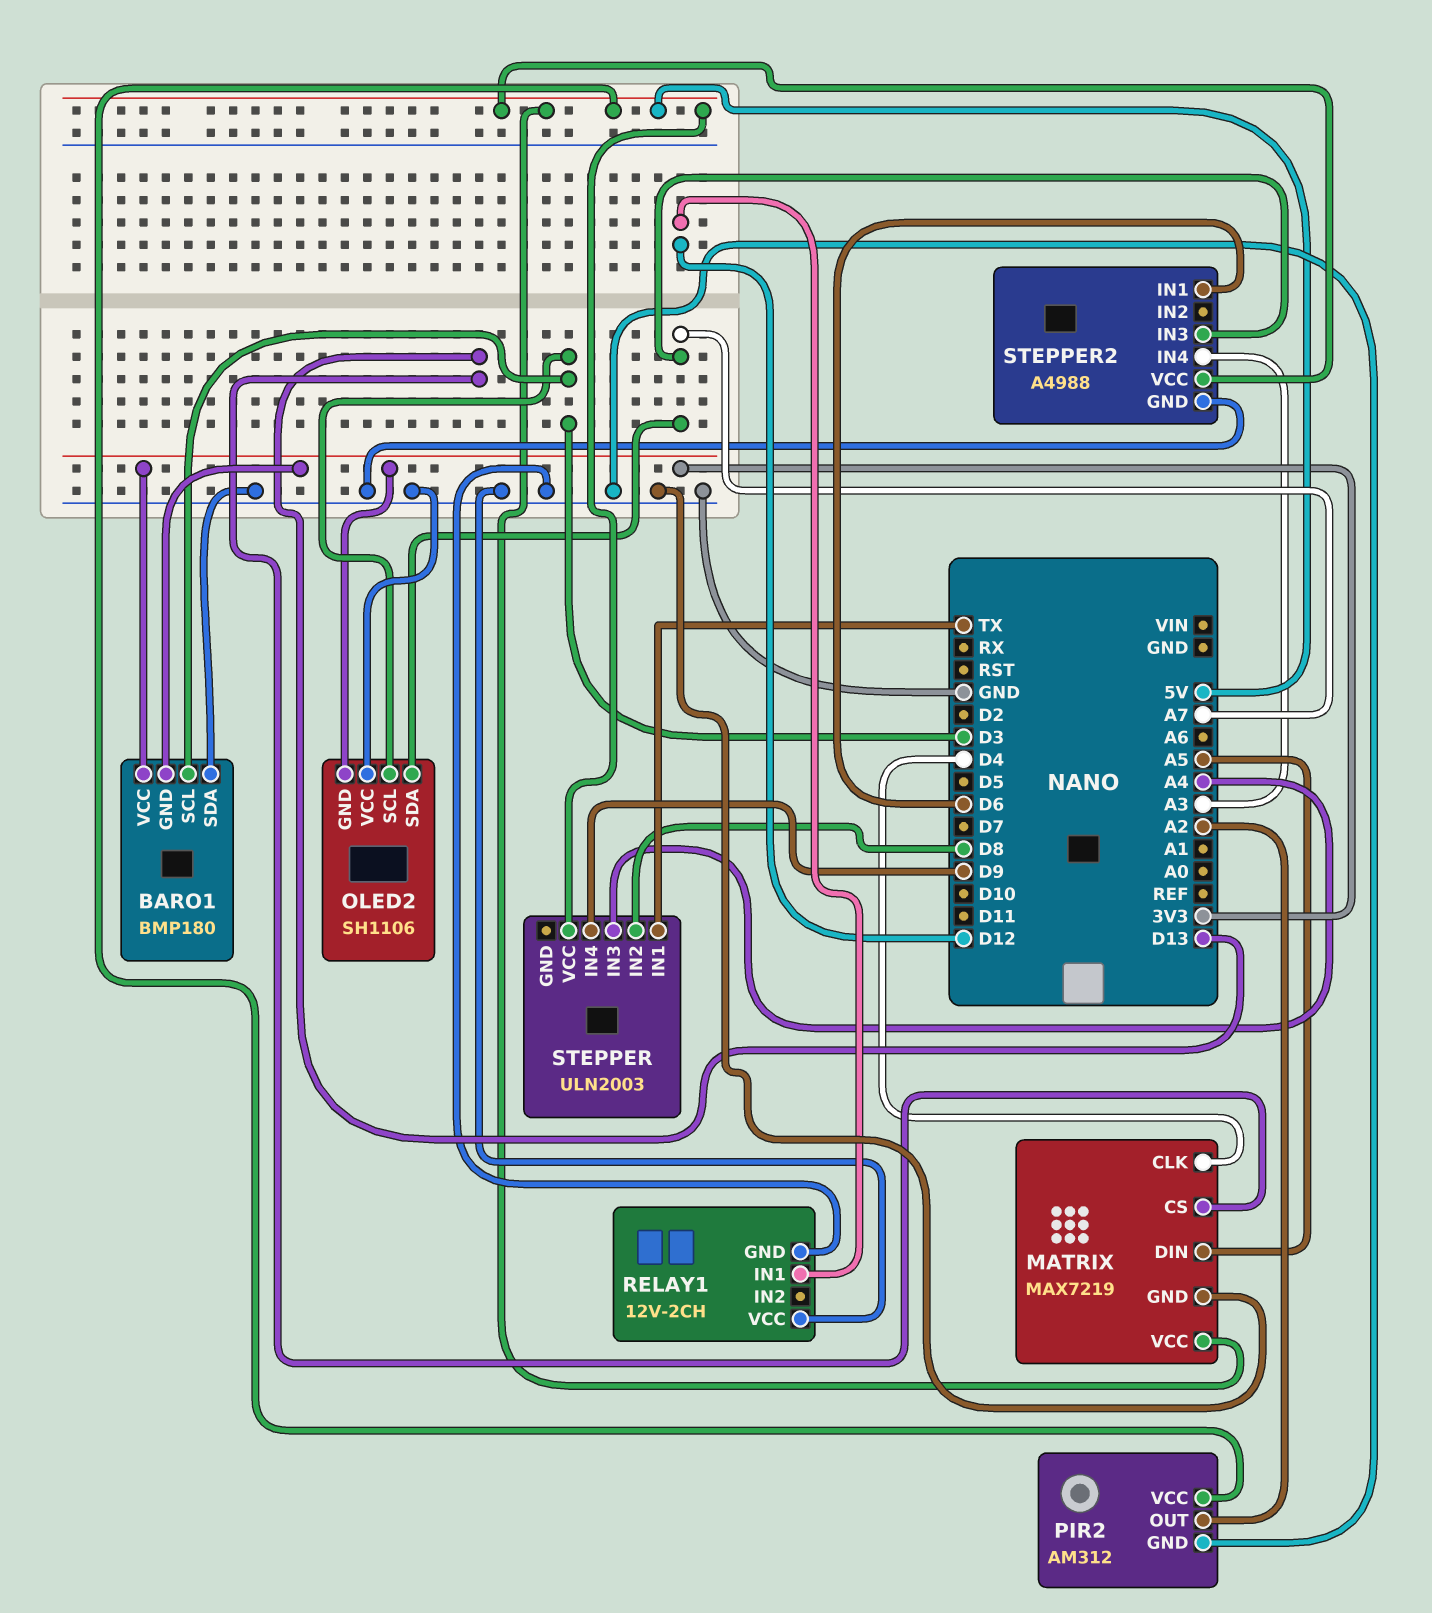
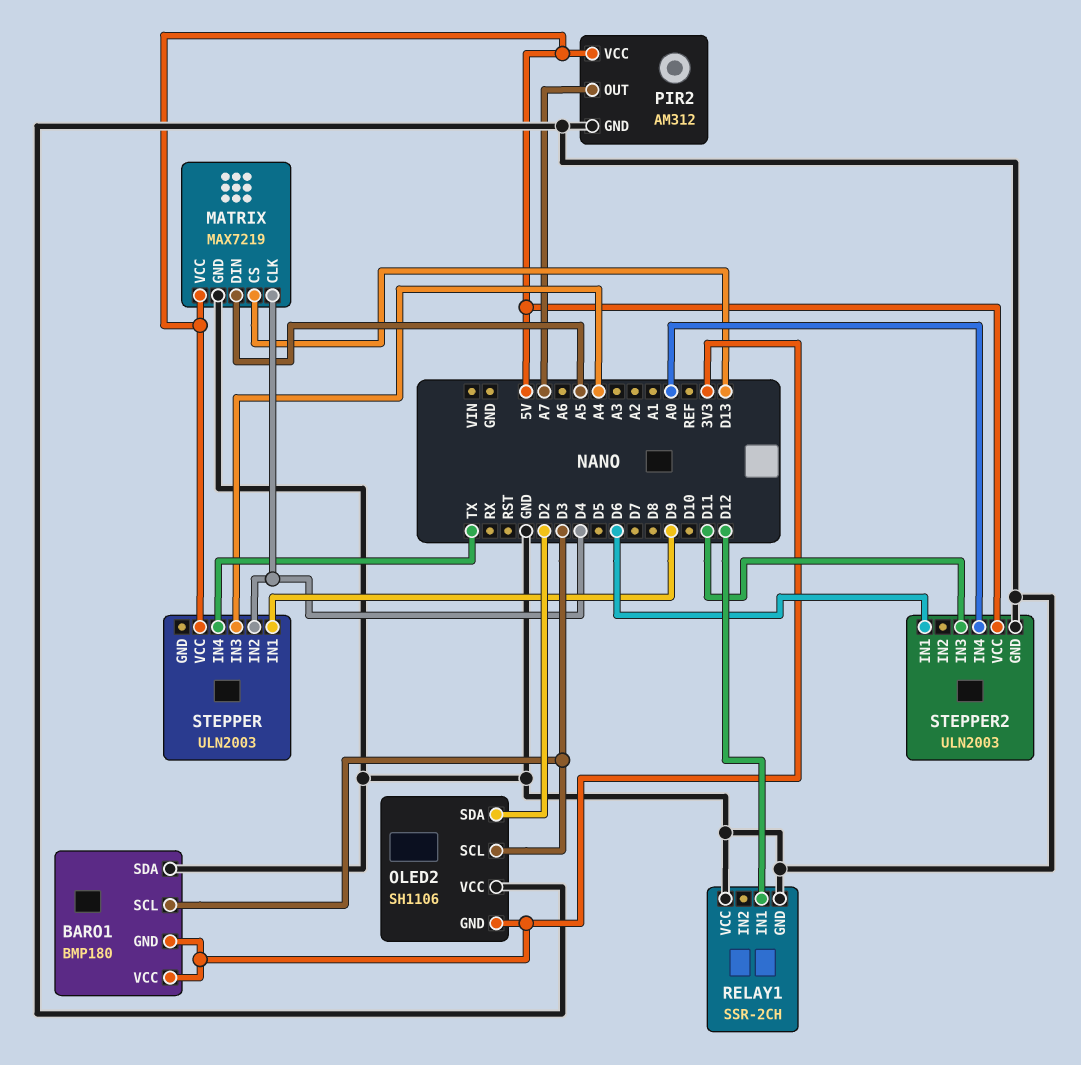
OLED2 pin SDA: A7 -> D2
PIR2 pin OUT: A2 -> A7
RELAY1: 12V-2CH -> SSR-2CH
STEPPER pin IN1: TX -> D9
STEPPER pin IN2: D8 -> D4
STEPPER pin IN4: D9 -> TX
STEPPER2: A4988 -> ULN2003
STEPPER2 pin IN3: A7 -> D11
STEPPER2 pin IN4: A3 -> A0

